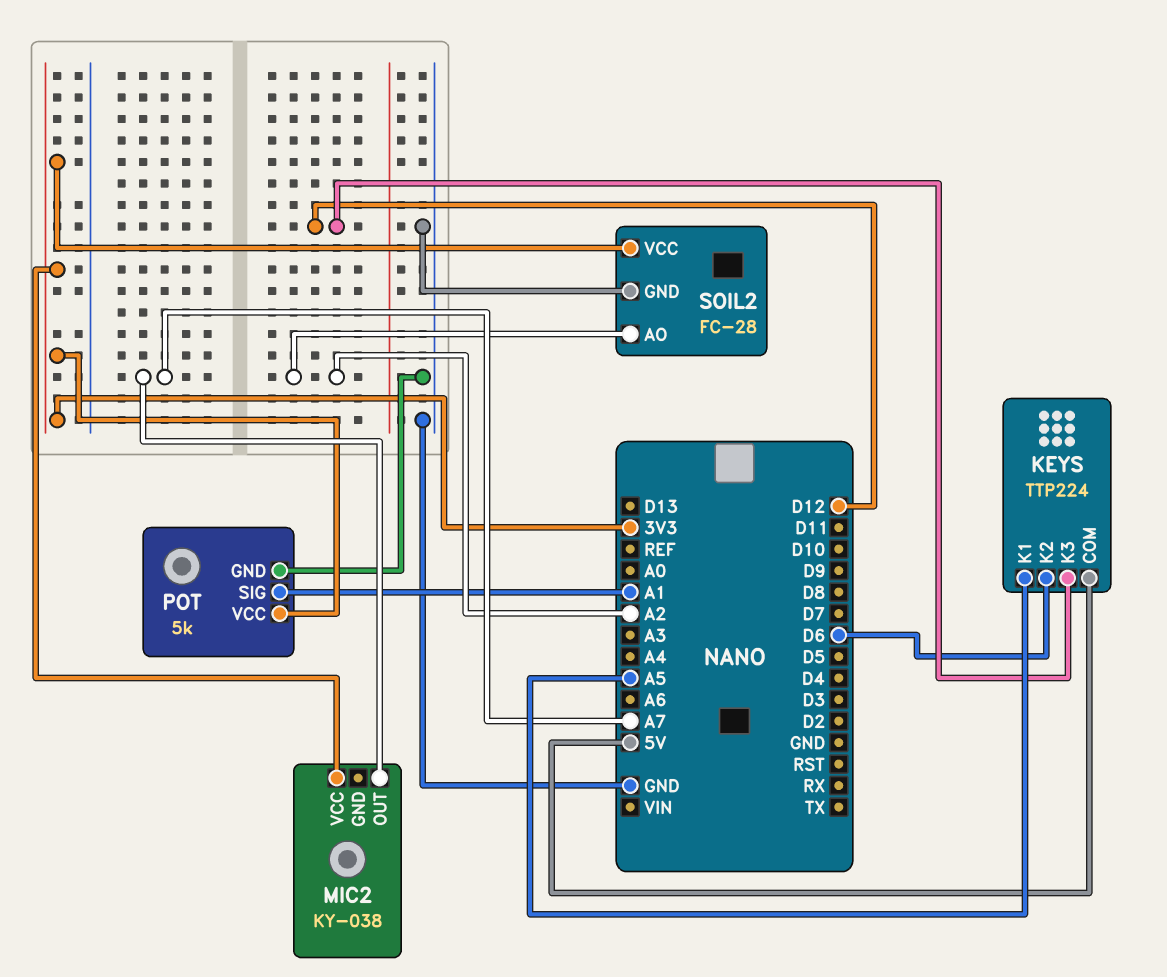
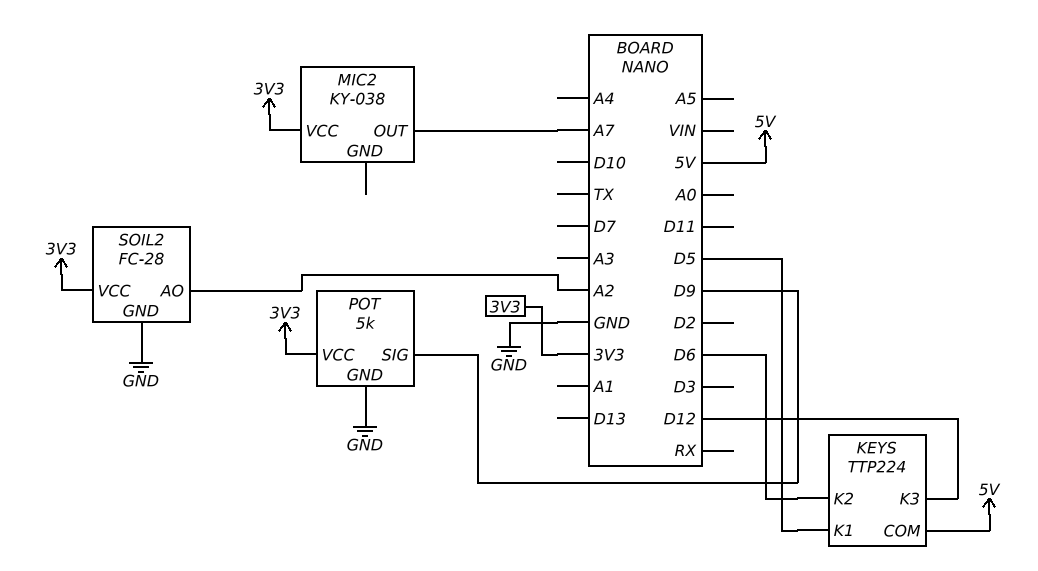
KEYS pin K1: A5 -> D5
POT pin SIG: A1 -> D9

